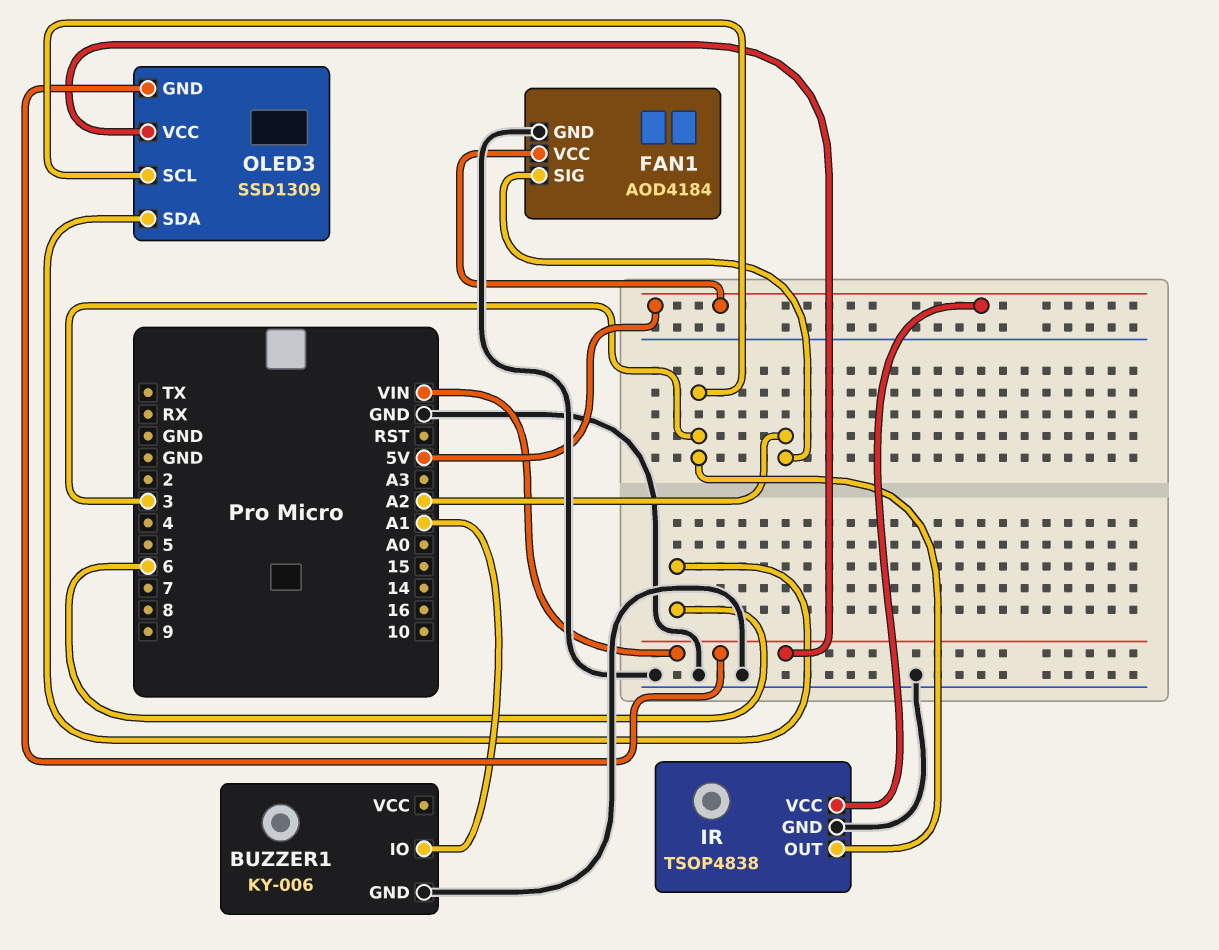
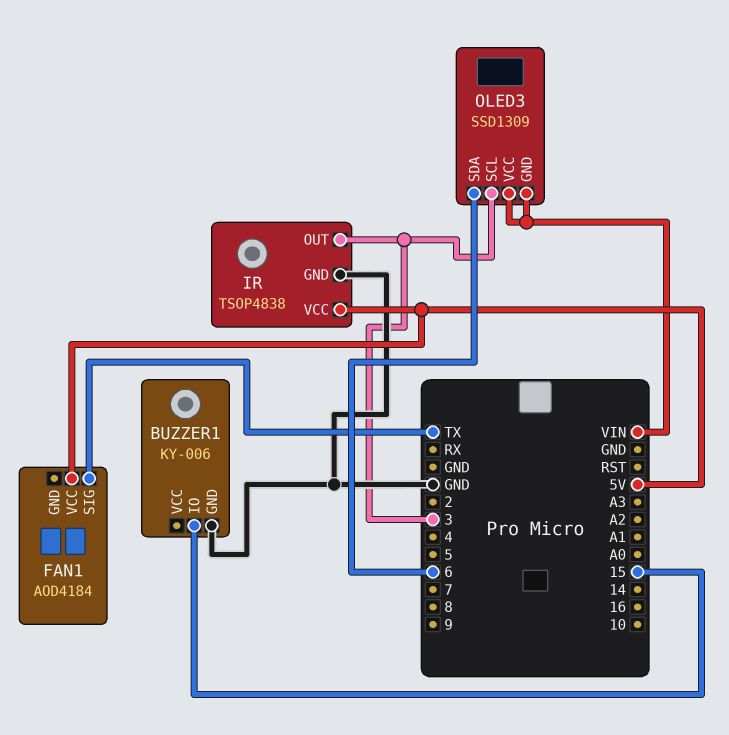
BUZZER1 pin IO: A1 -> 15
FAN1 pin GND: GND -> none
FAN1 pin SIG: A2 -> TX

